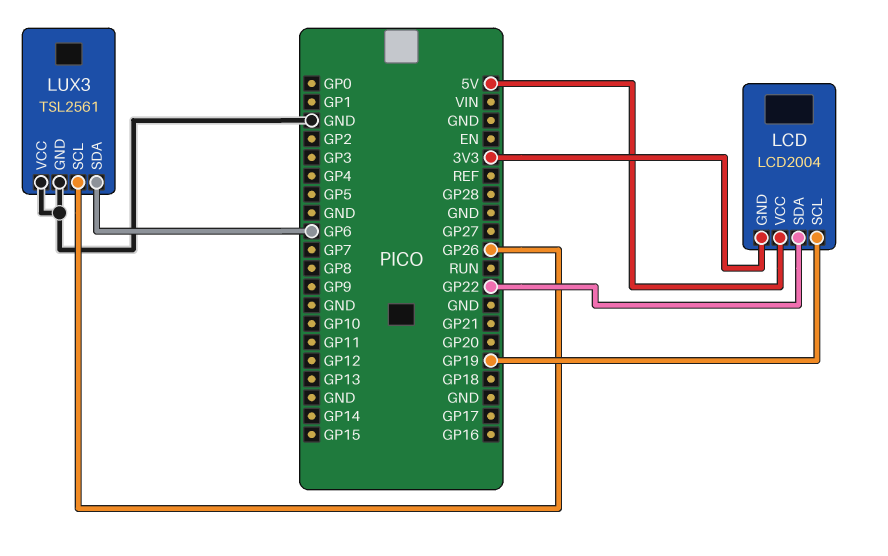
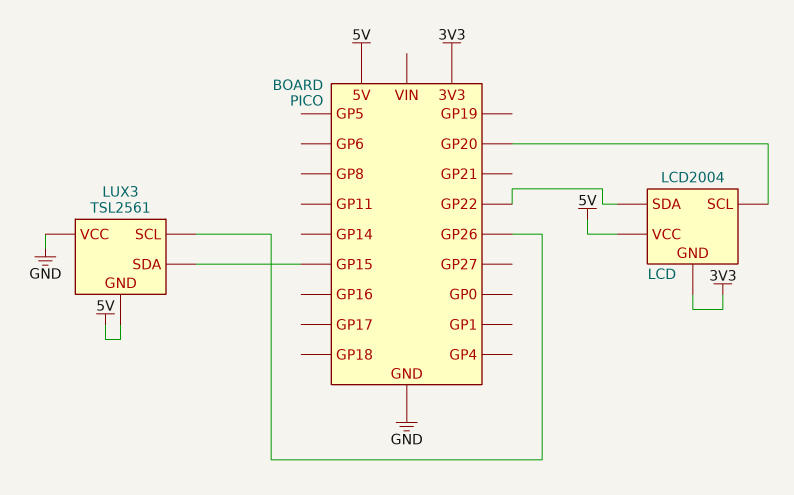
LCD pin SCL: GP19 -> GP20
LUX3 pin GND: GND -> 5V
LUX3 pin SDA: GP6 -> GP15

